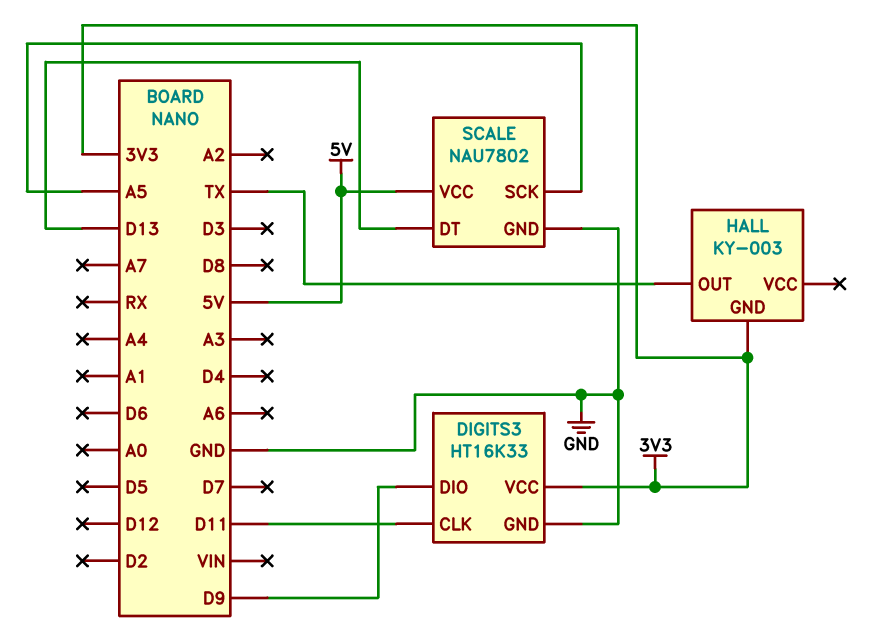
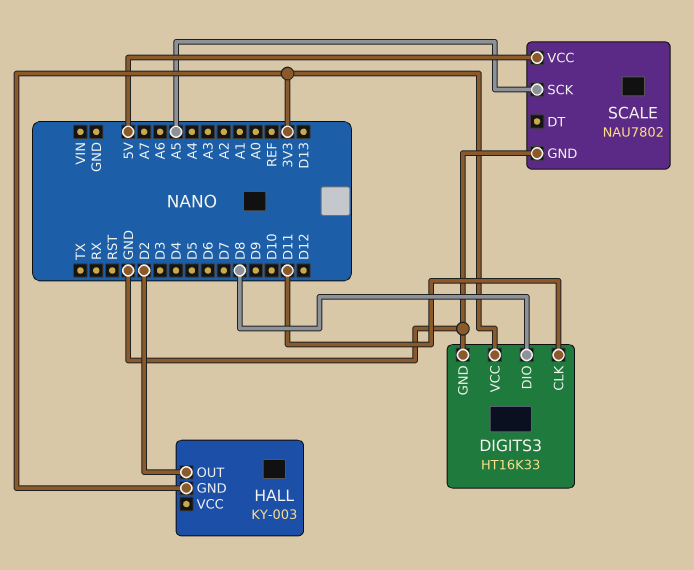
DIGITS3 pin DIO: D9 -> D8
HALL pin OUT: TX -> D2
SCALE pin DT: D13 -> none

